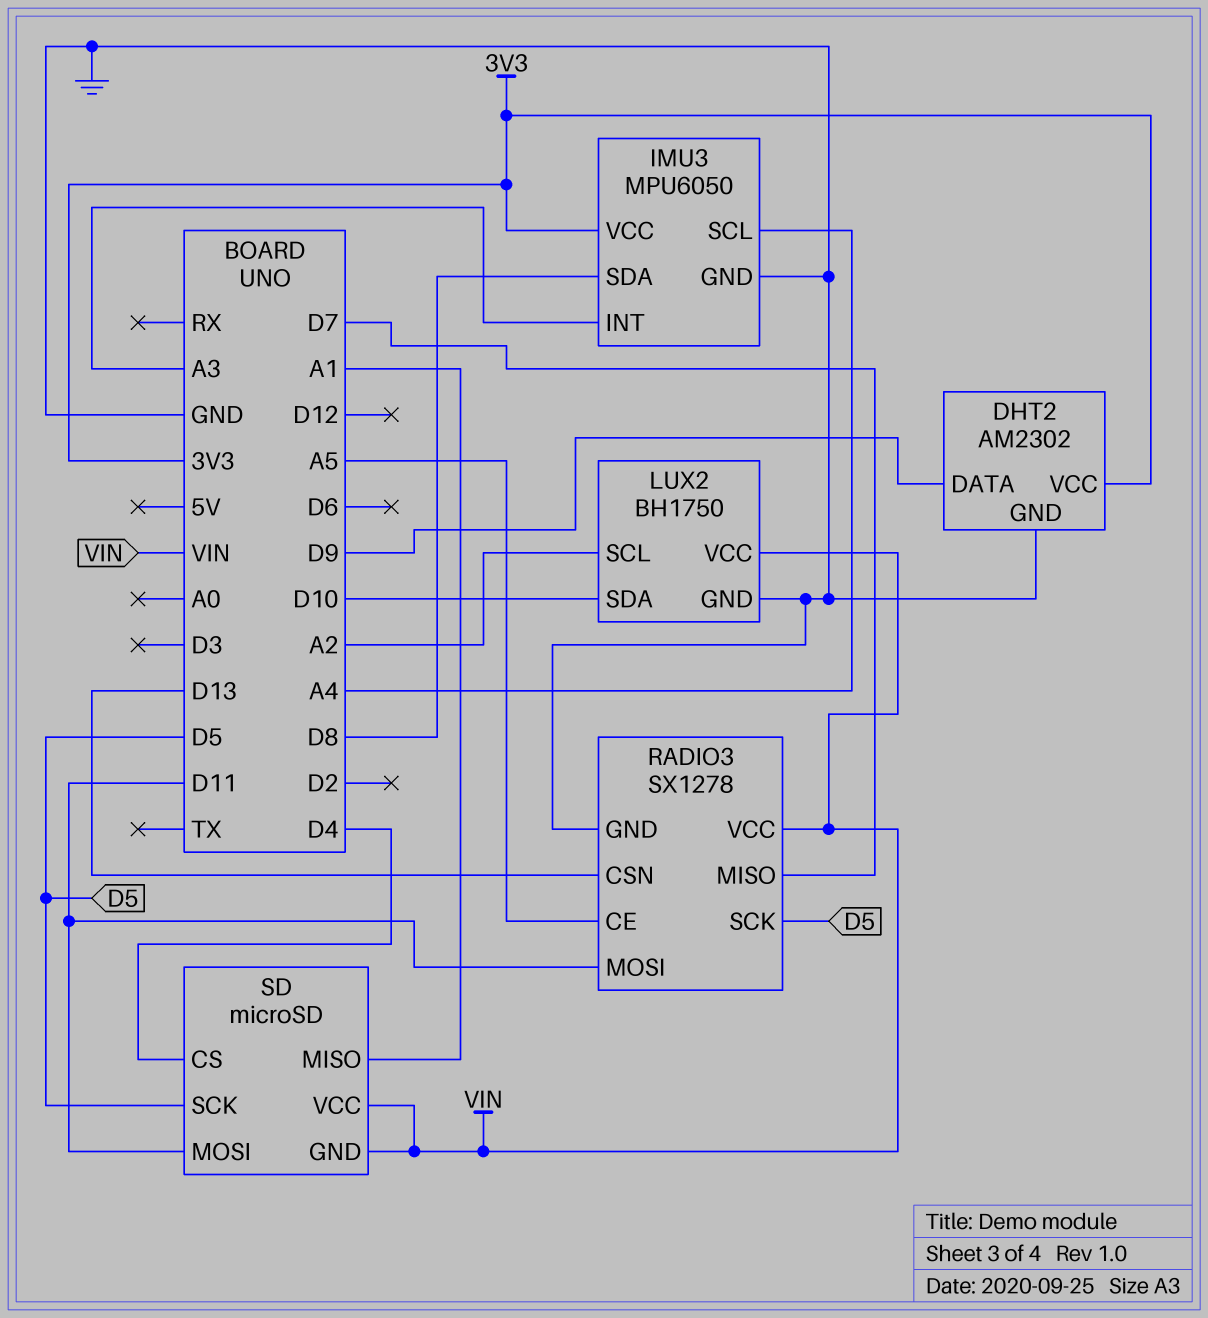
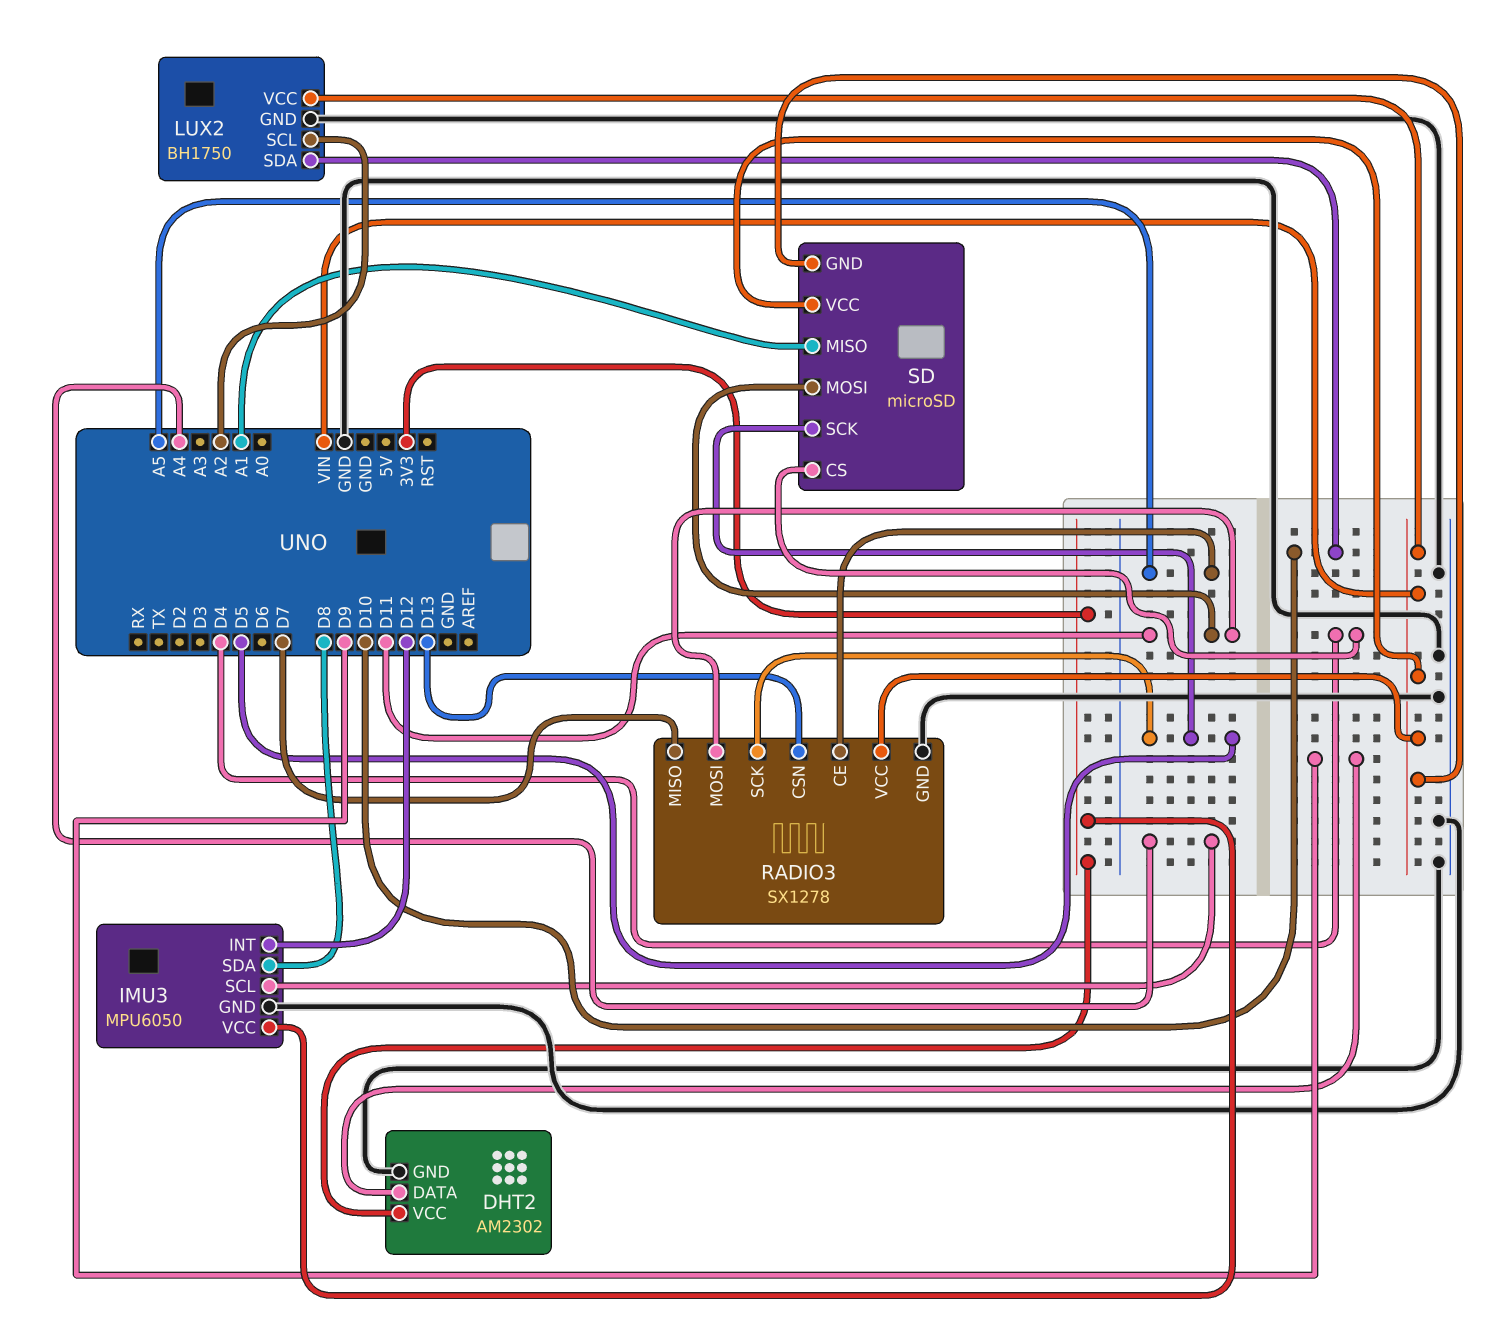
IMU3 pin INT: A3 -> D12

